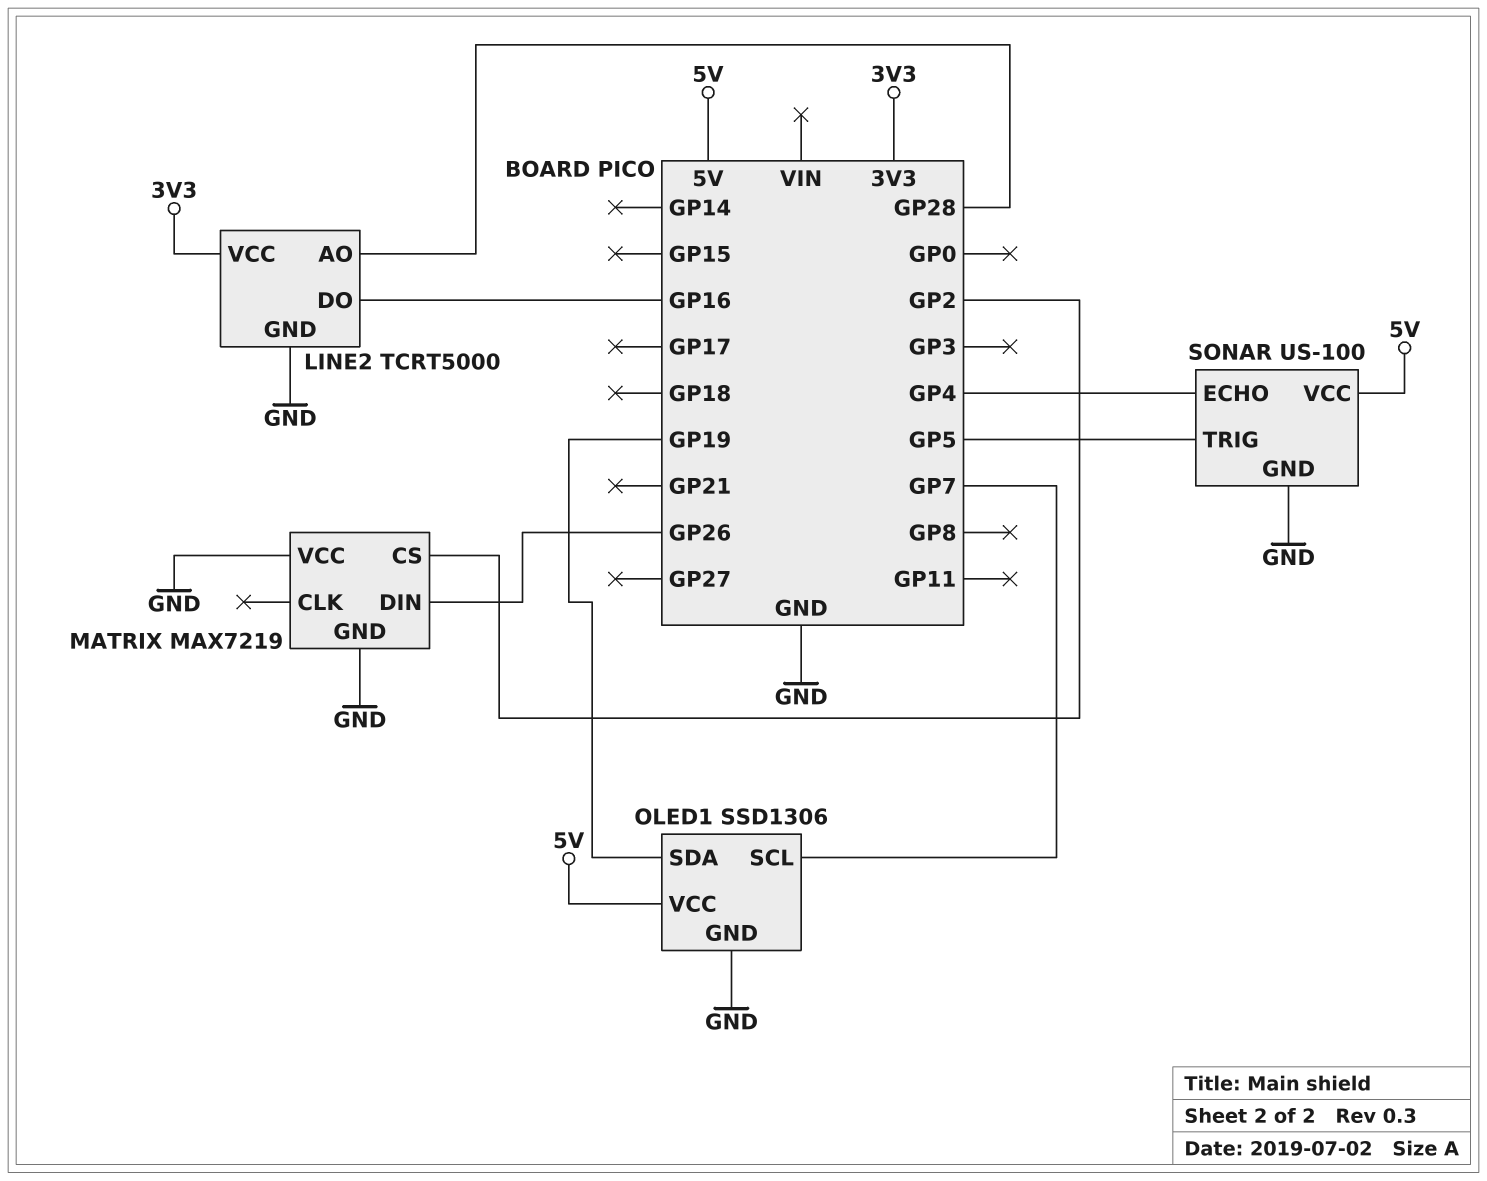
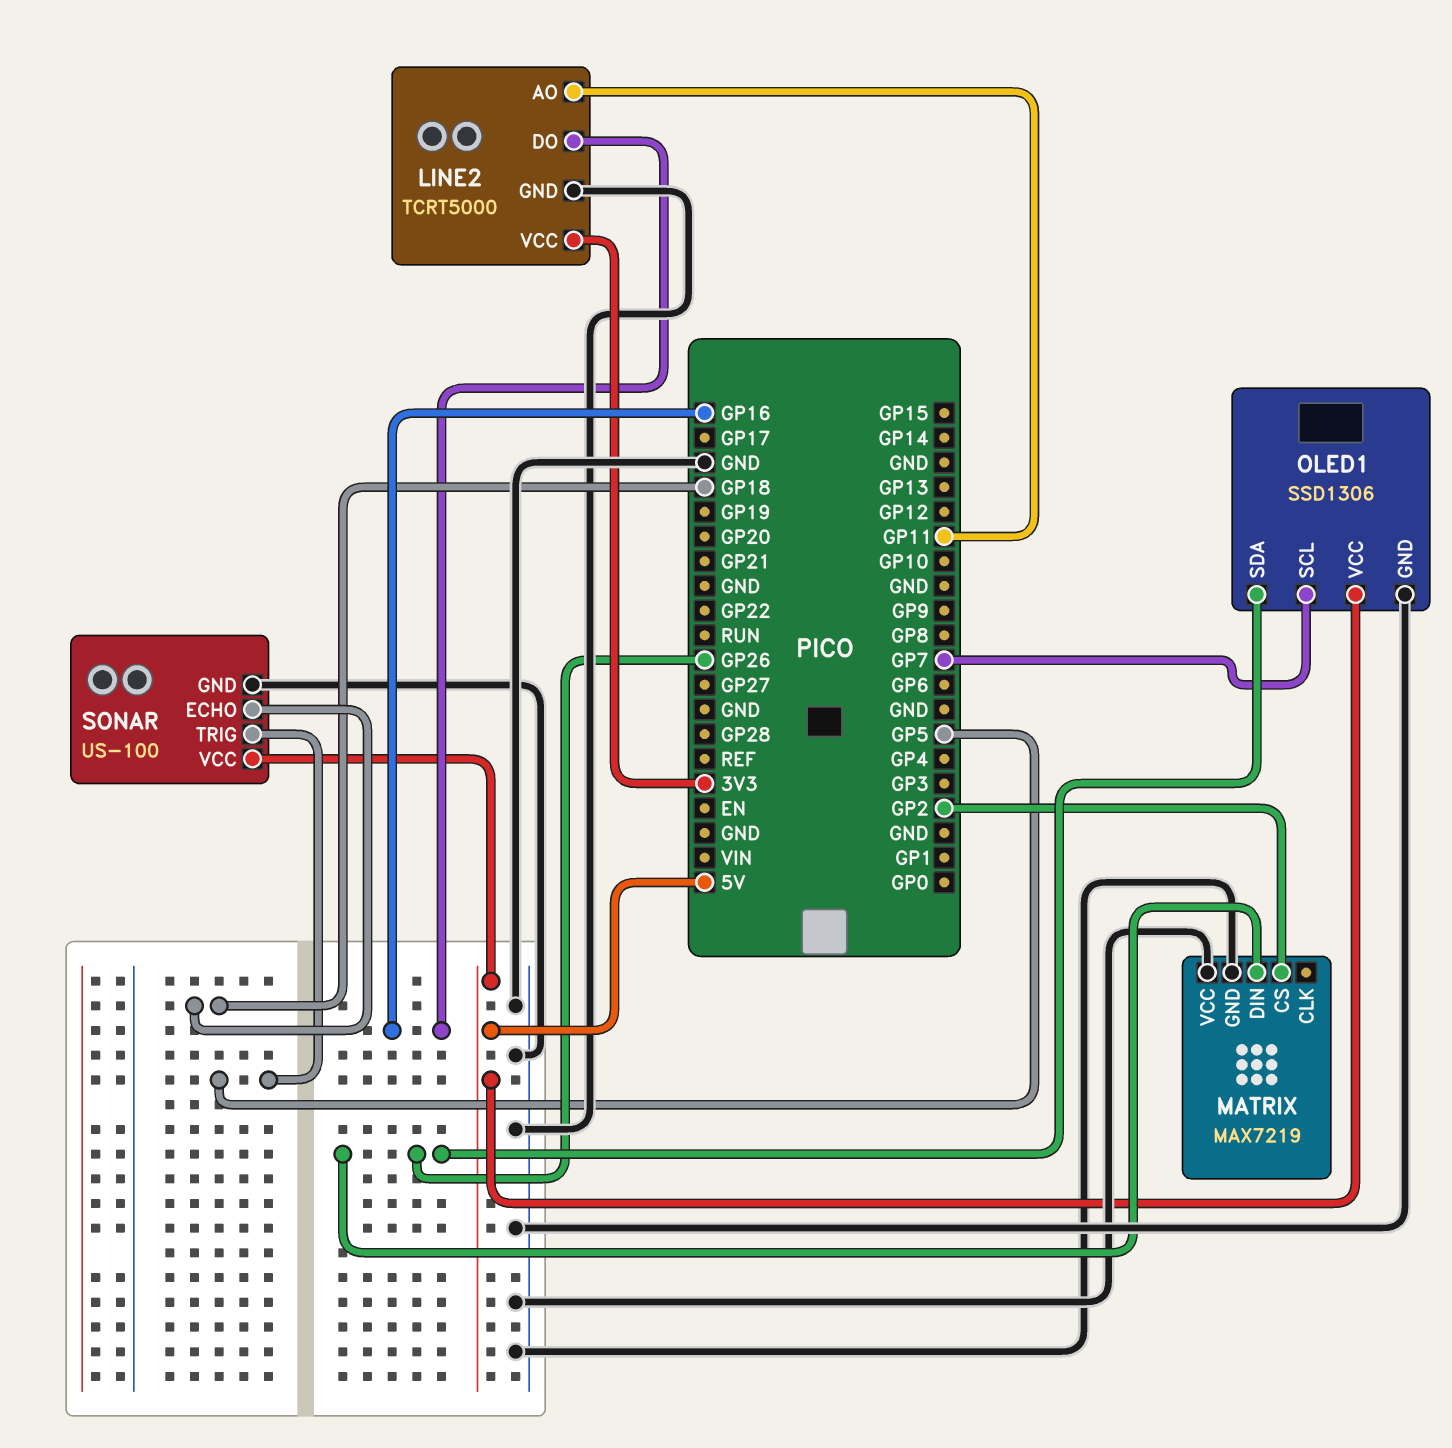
LINE2 pin AO: GP28 -> GP11
OLED1 pin SDA: GP19 -> GP26
SONAR pin ECHO: GP4 -> GP18

